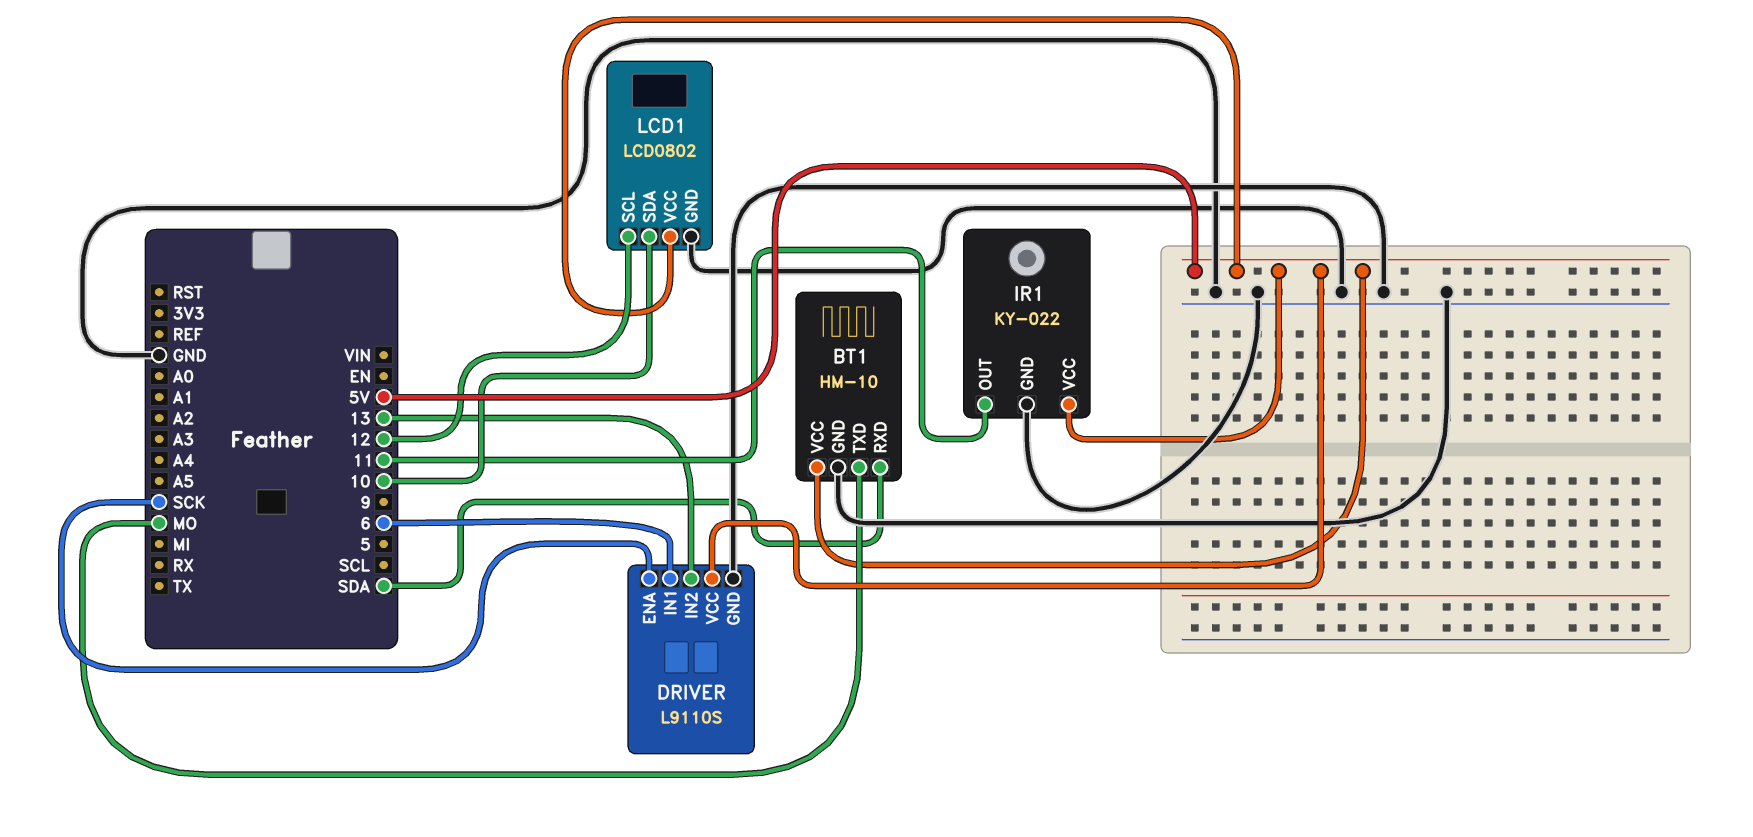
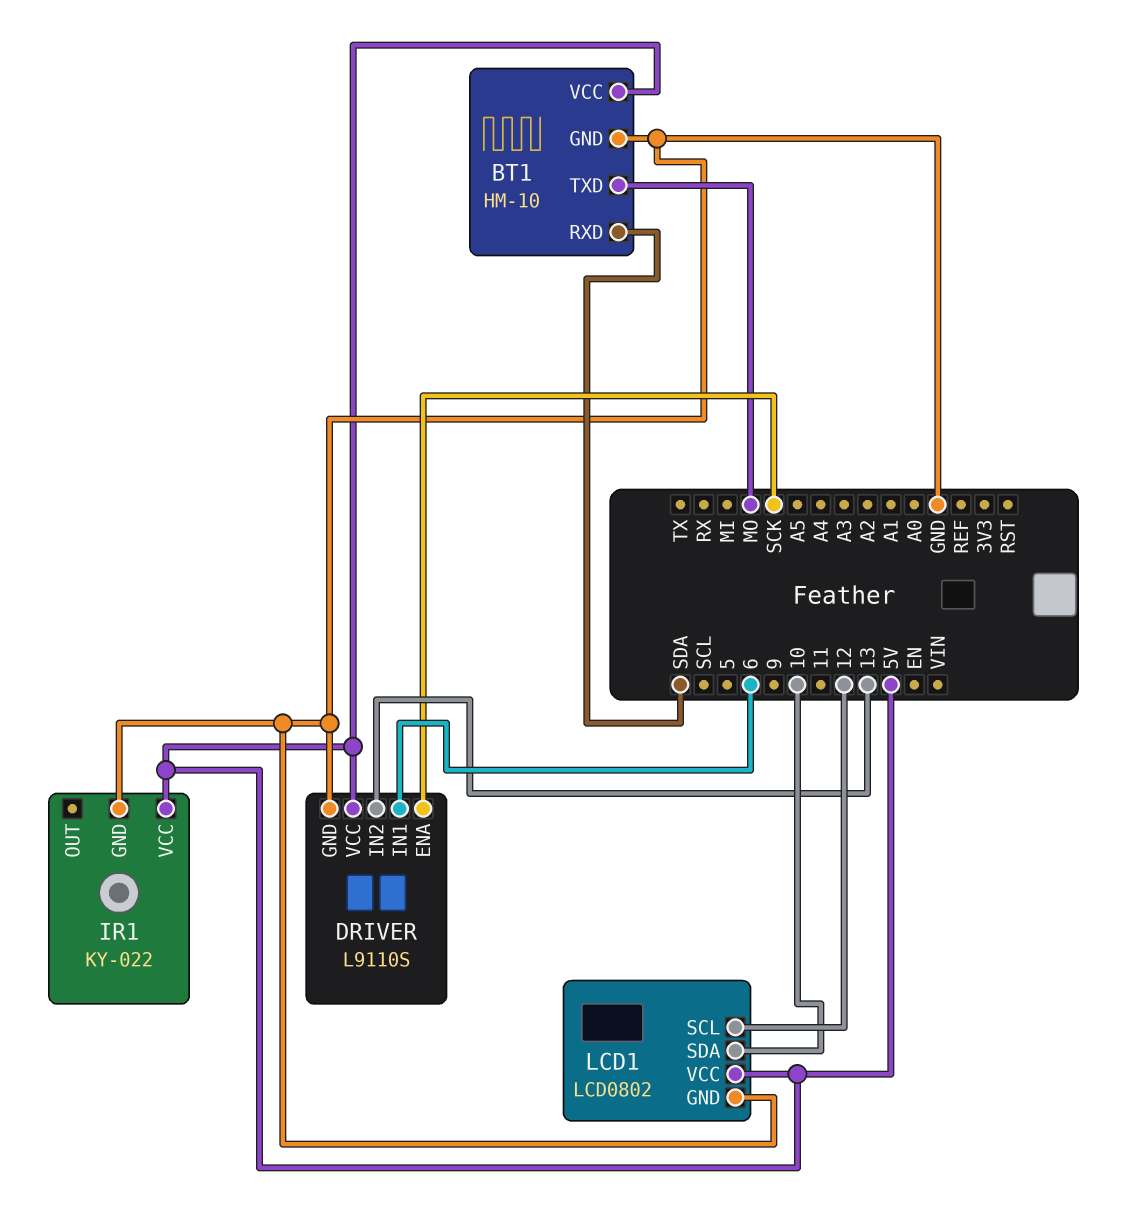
IR1 pin OUT: 11 -> none

